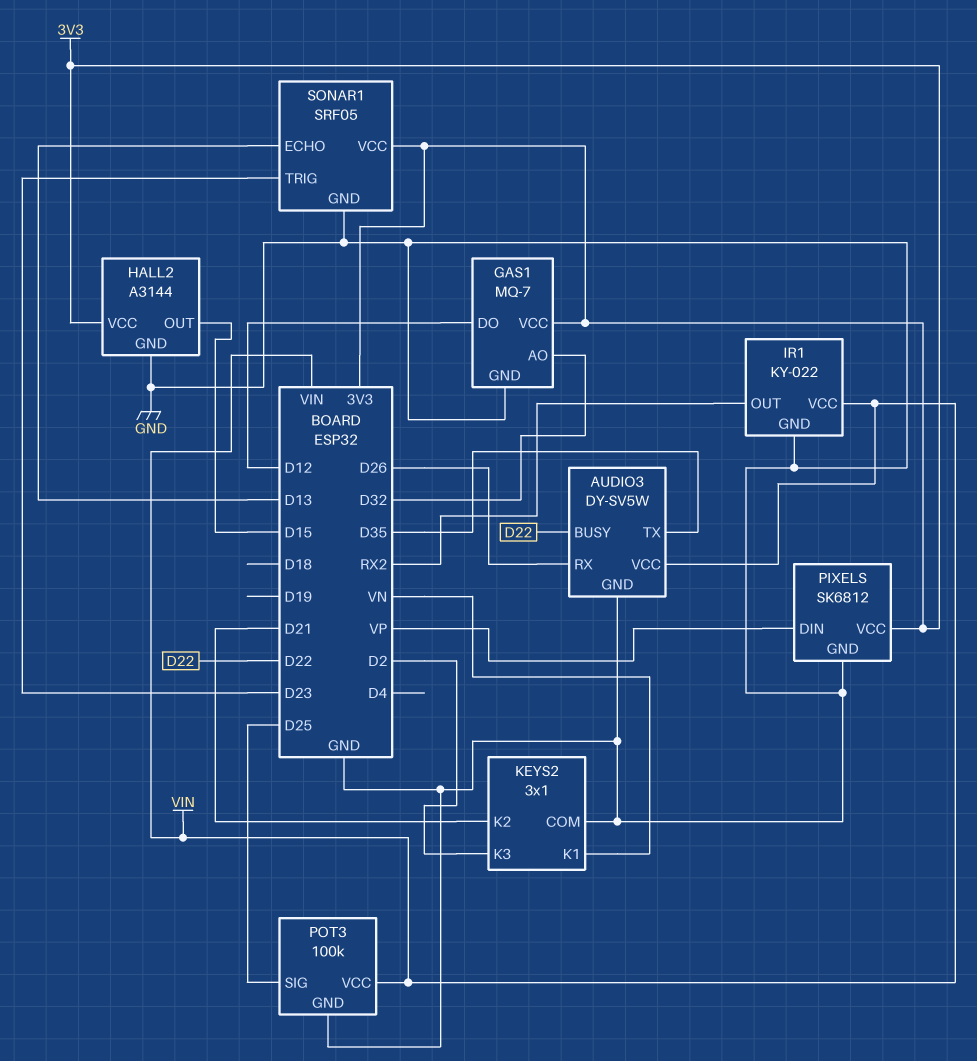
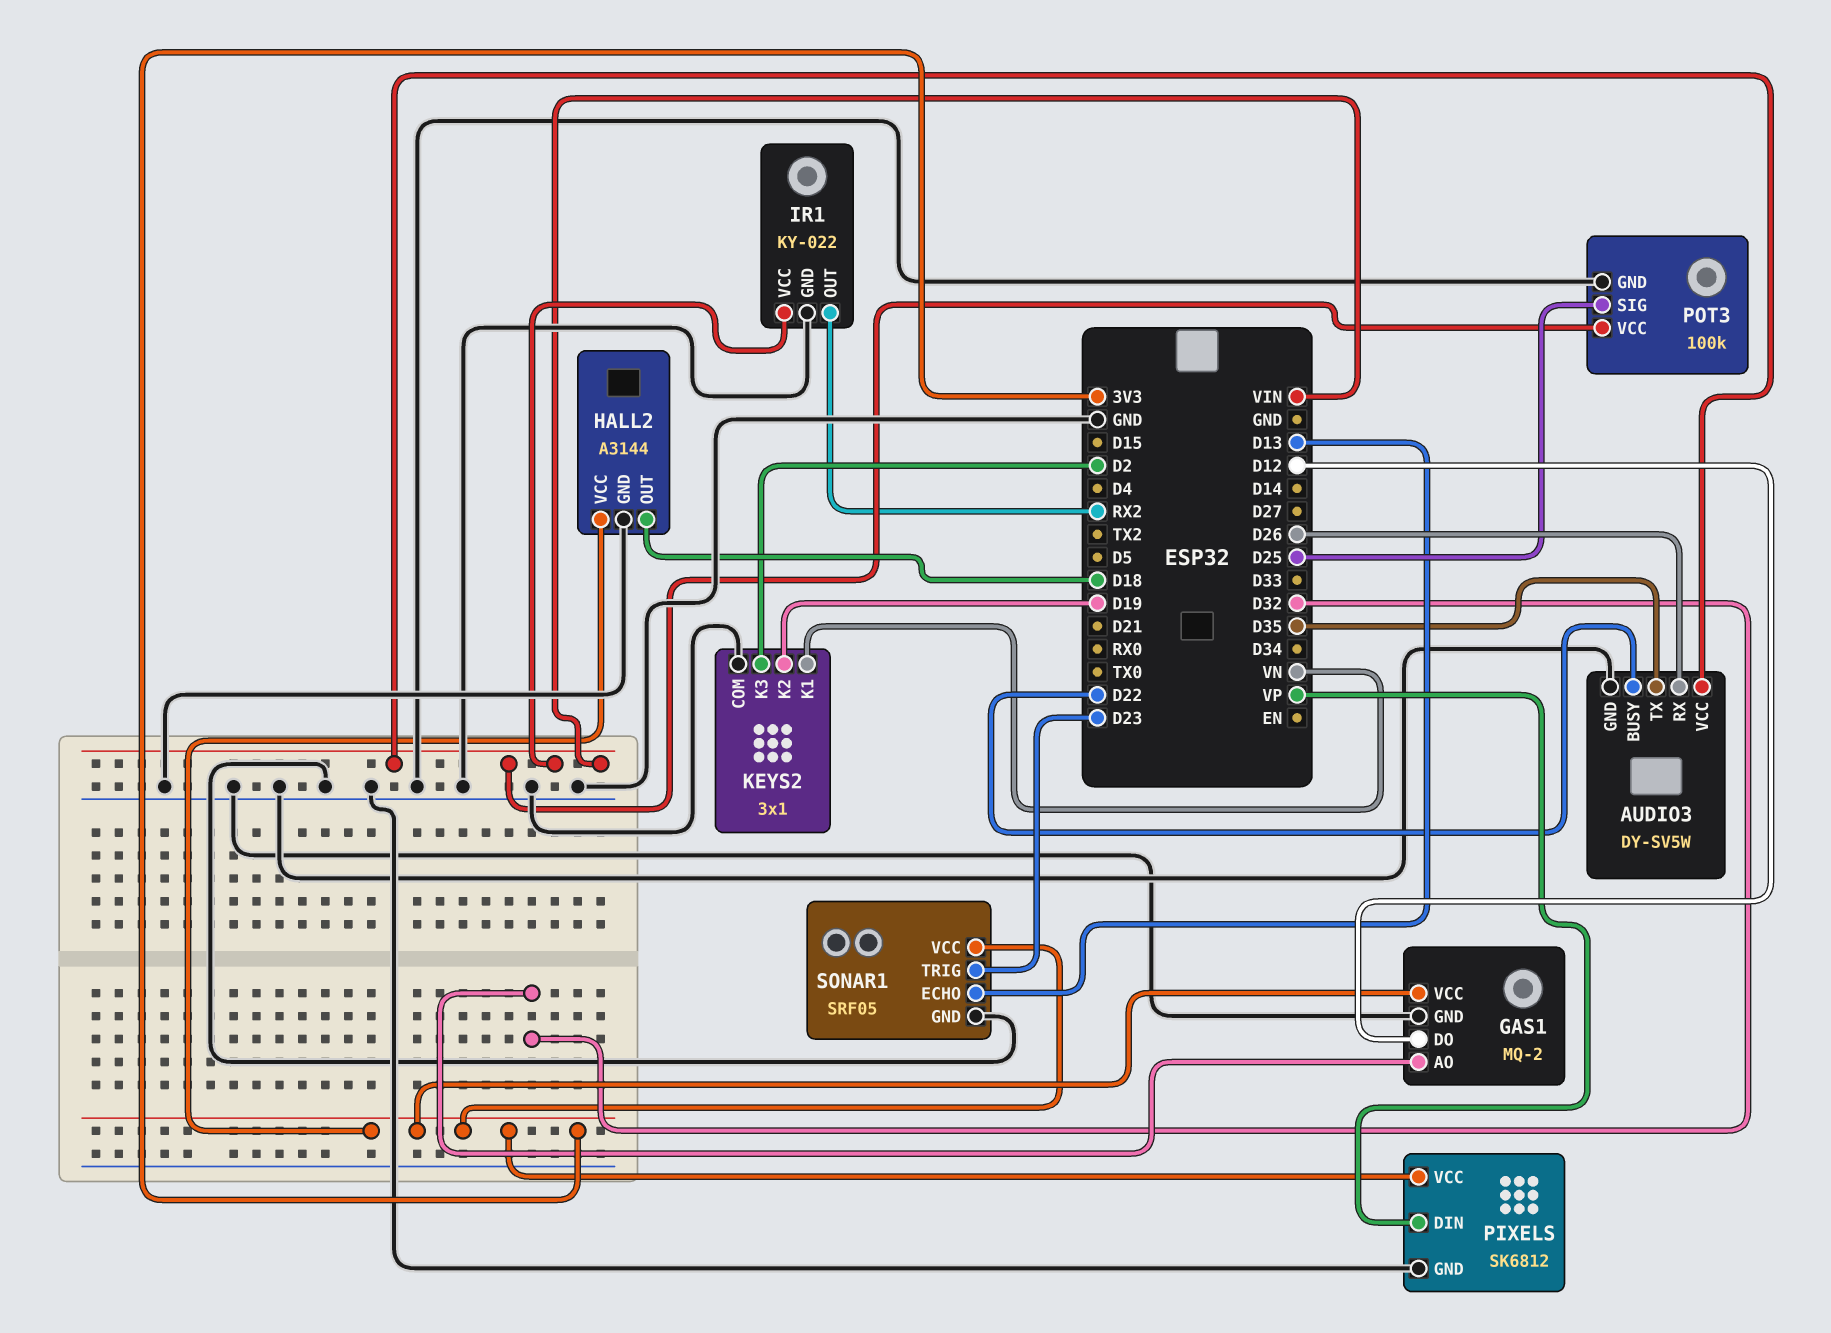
GAS1: MQ-7 -> MQ-2
HALL2 pin OUT: D15 -> D18
KEYS2 pin K2: D21 -> D19

